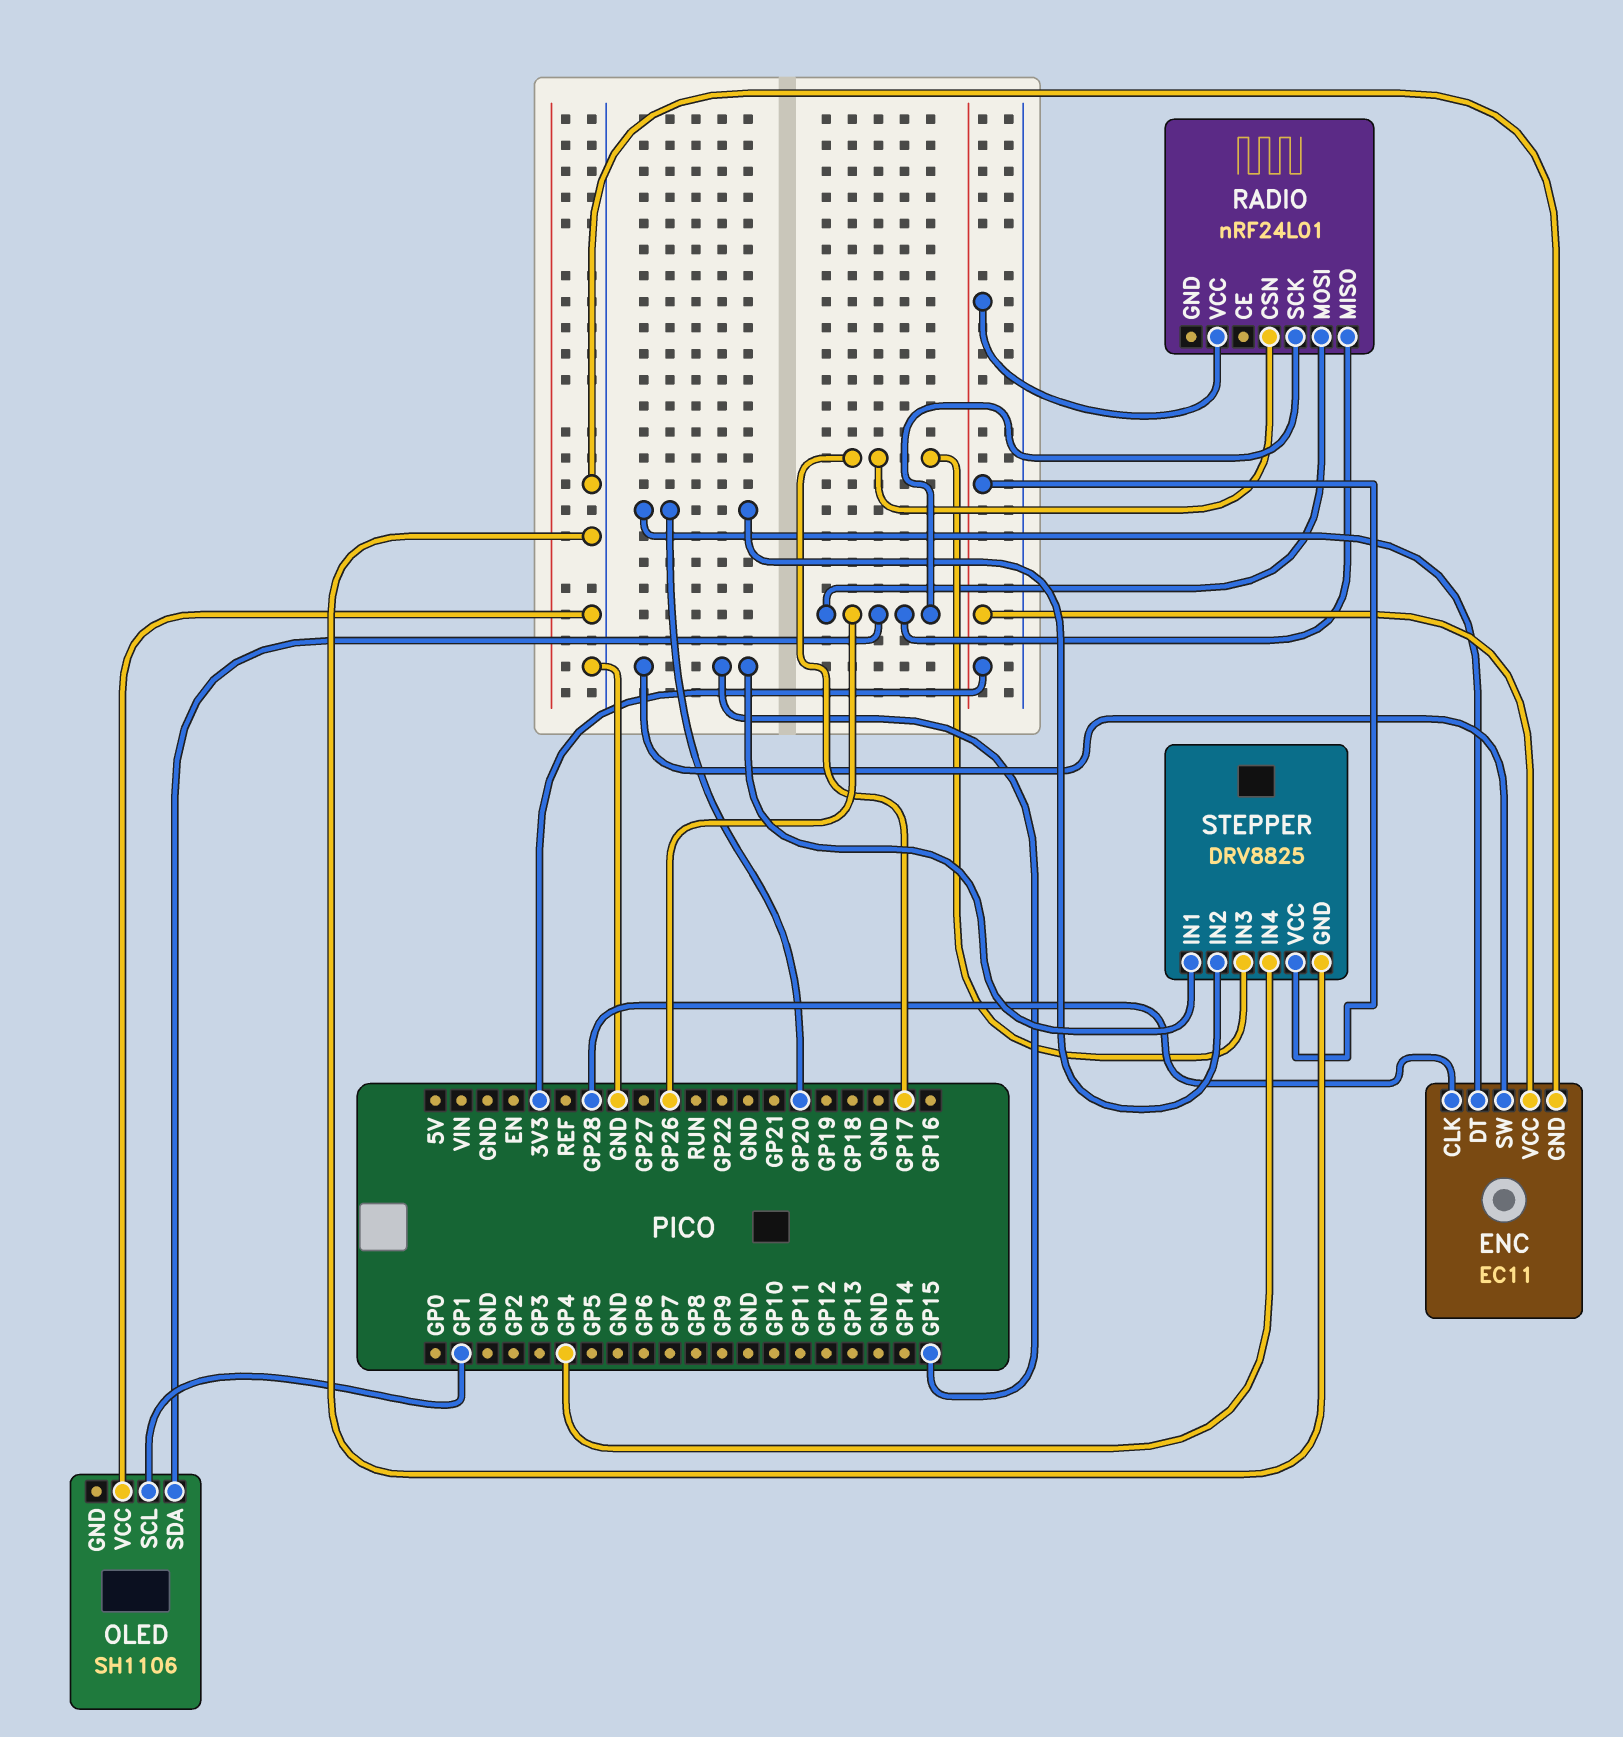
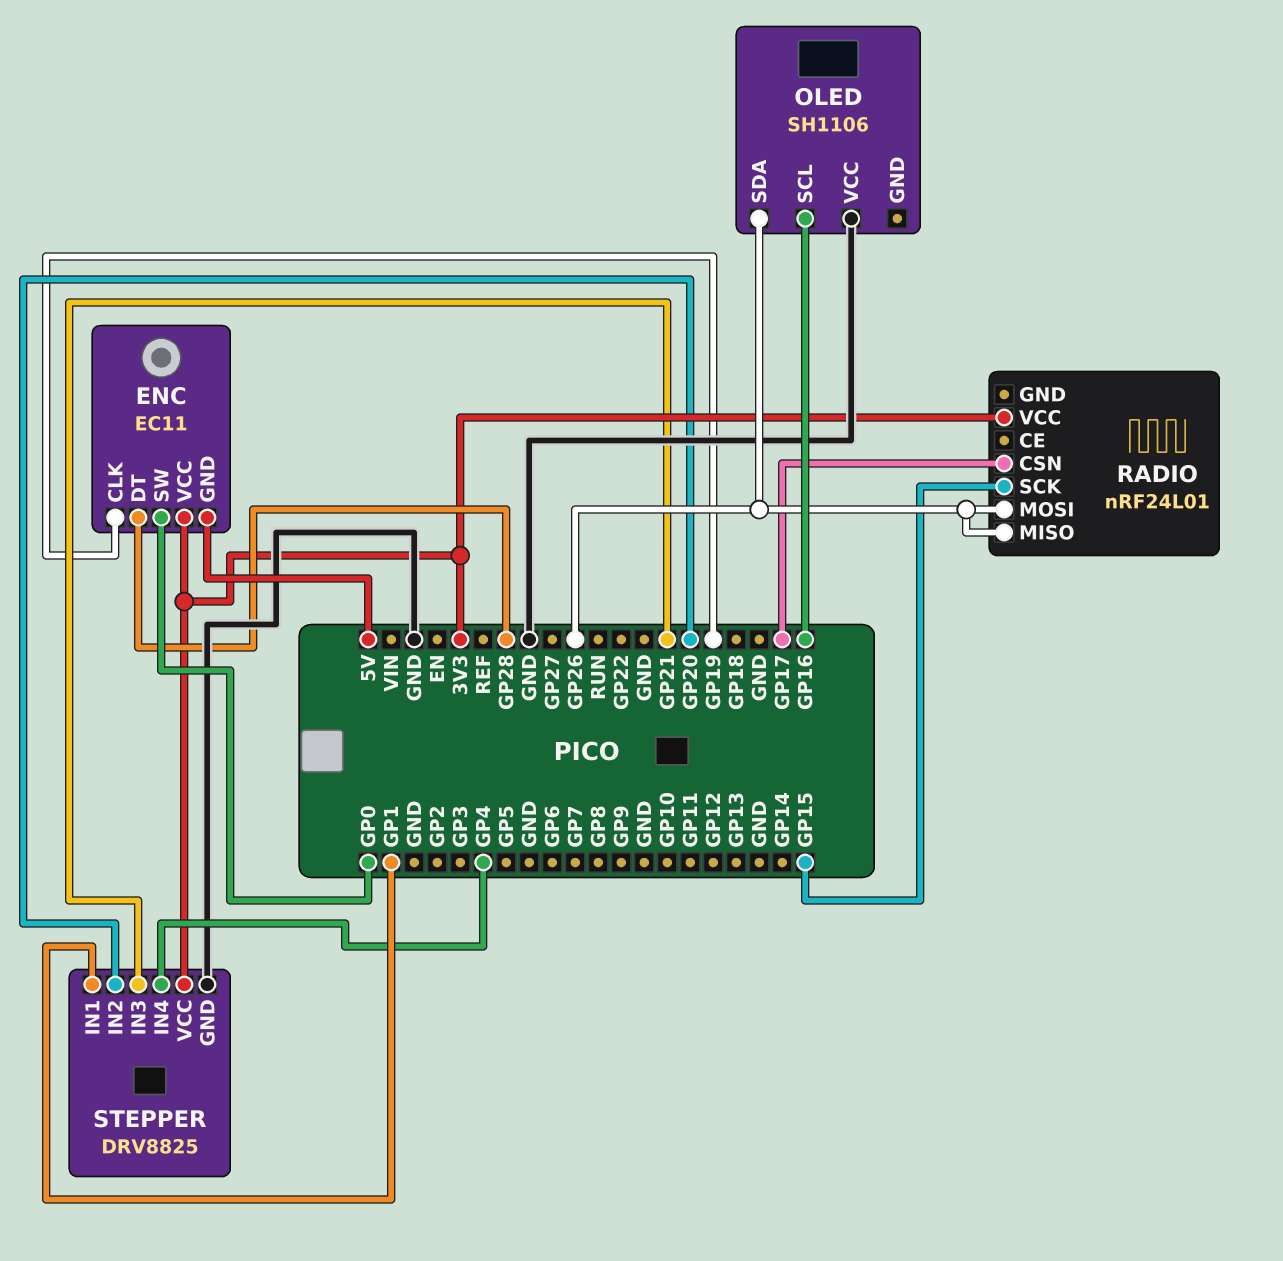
ENC pin CLK: GP28 -> GP19
ENC pin DT: GP20 -> GP28
ENC pin GND: GND -> 5V
ENC pin SW: GP15 -> GP0
OLED pin SCL: GP1 -> GP16
RADIO pin SCK: GP26 -> GP15
STEPPER pin IN1: GP15 -> GP1
STEPPER pin IN3: GP17 -> GP21

